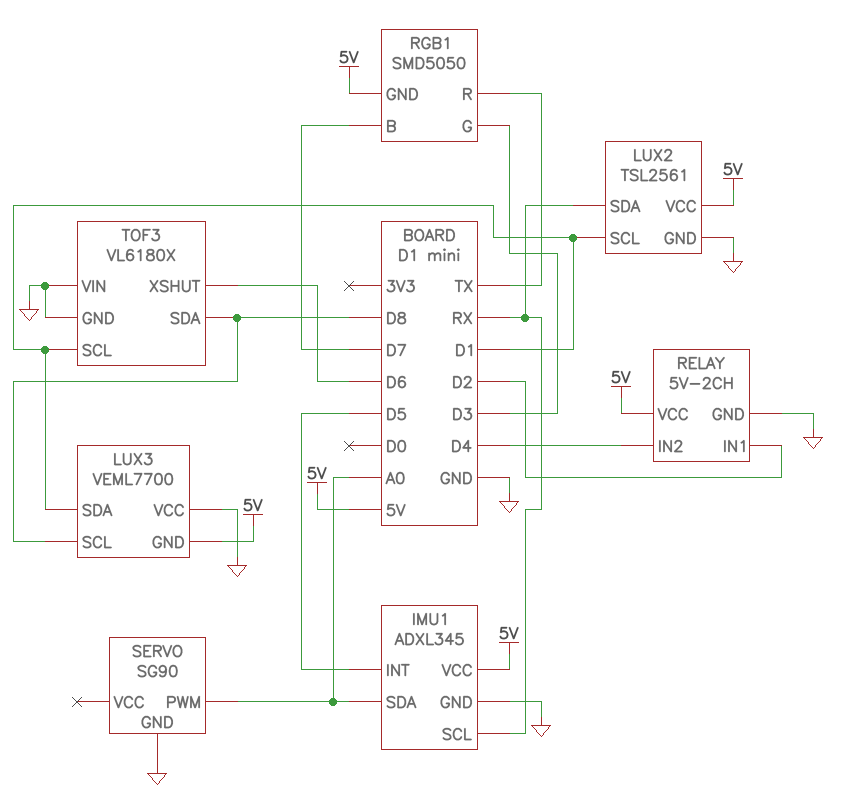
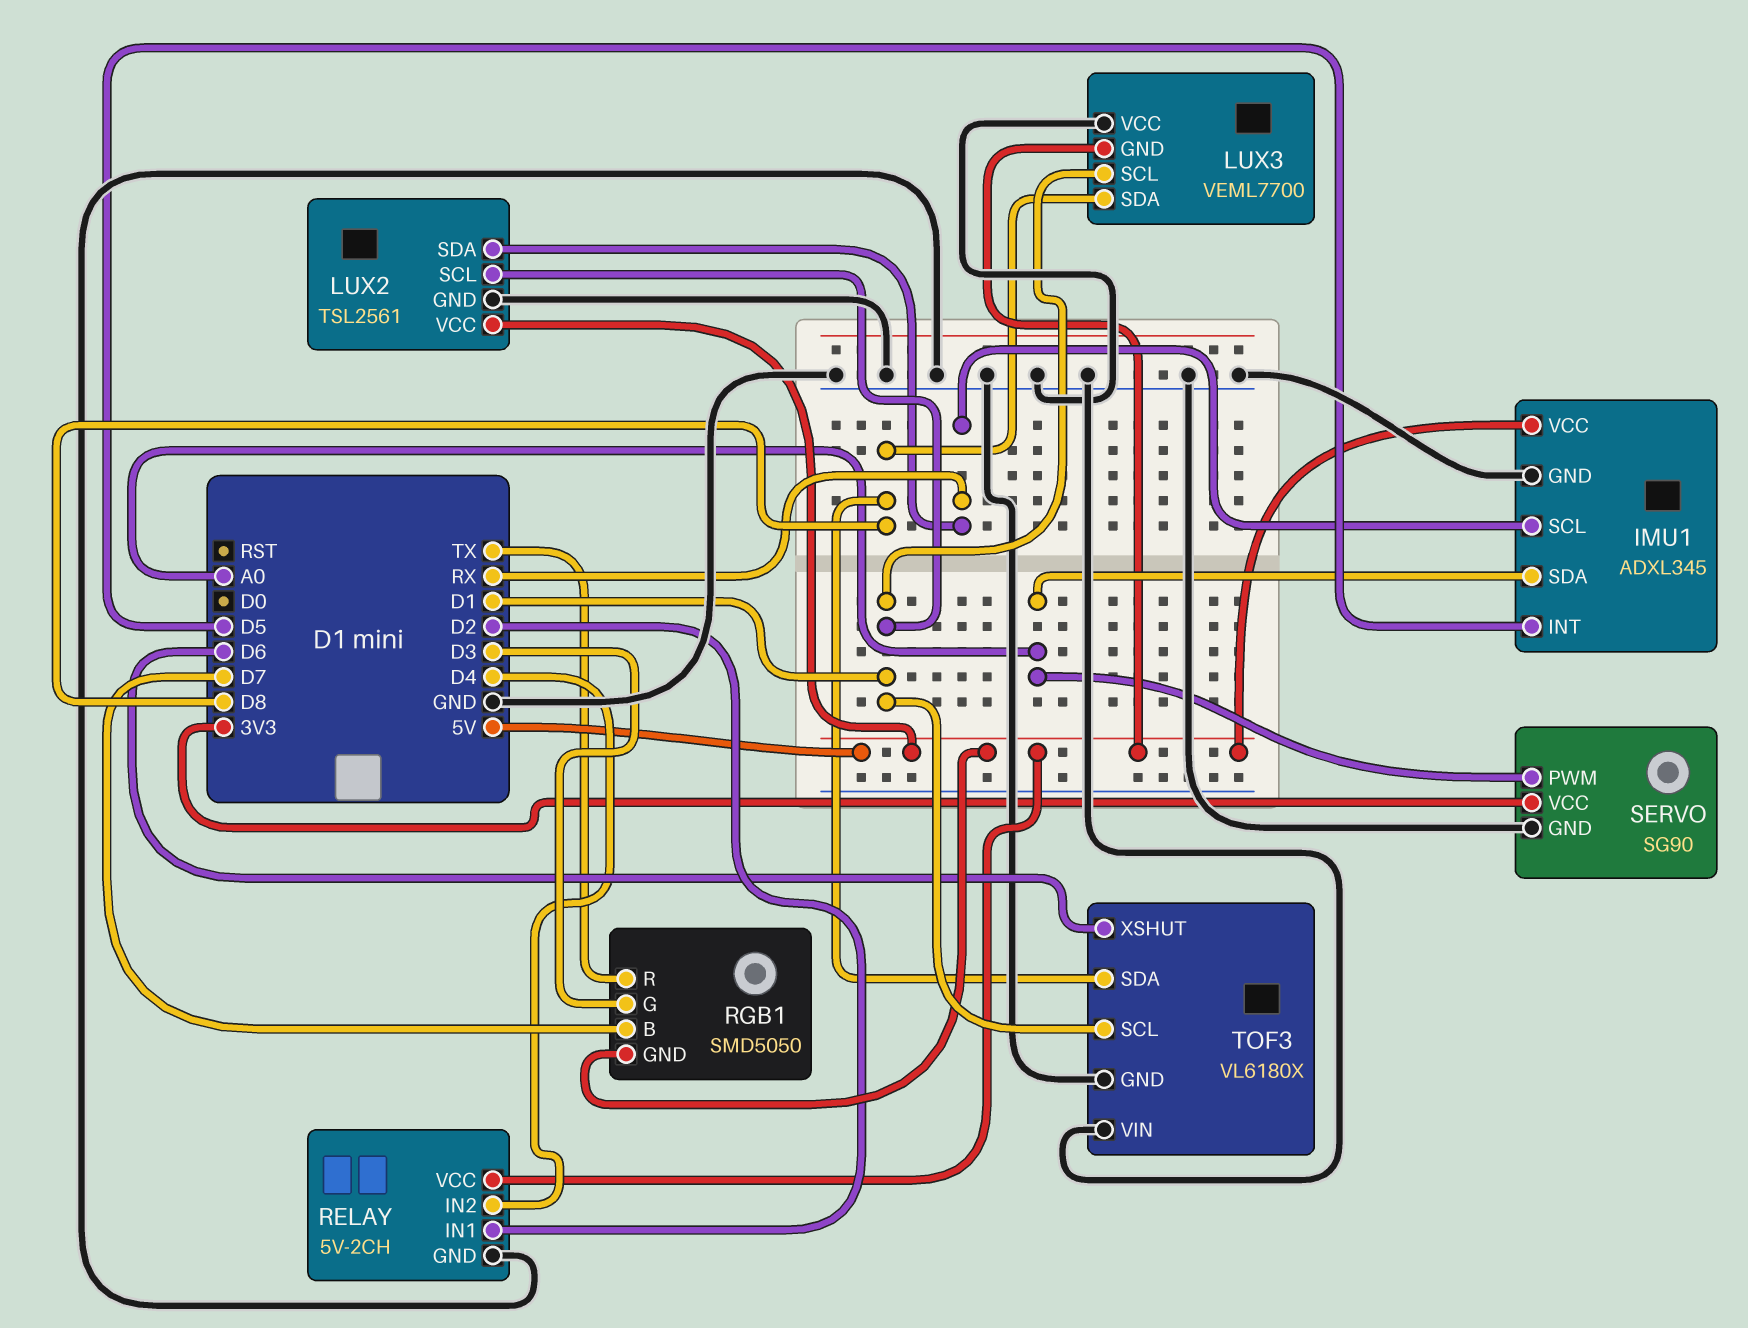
LUX3 pin SCL: D8 -> D1
LUX3 pin SDA: D1 -> D8
SERVO pin VCC: none -> 3V3

